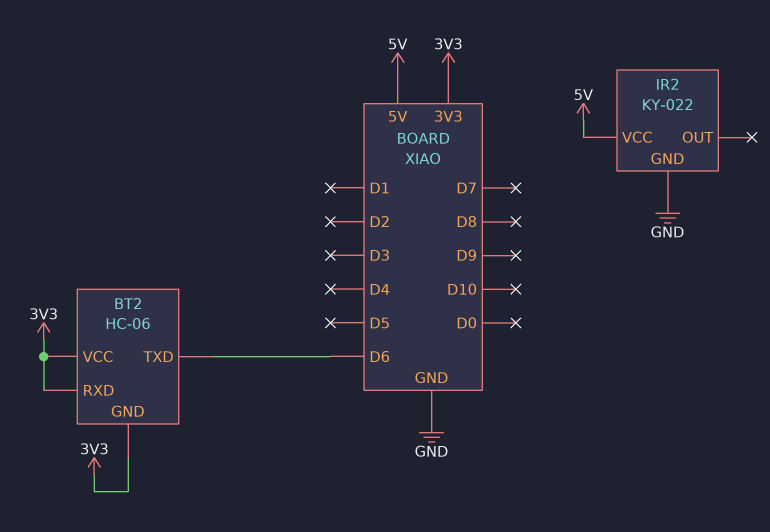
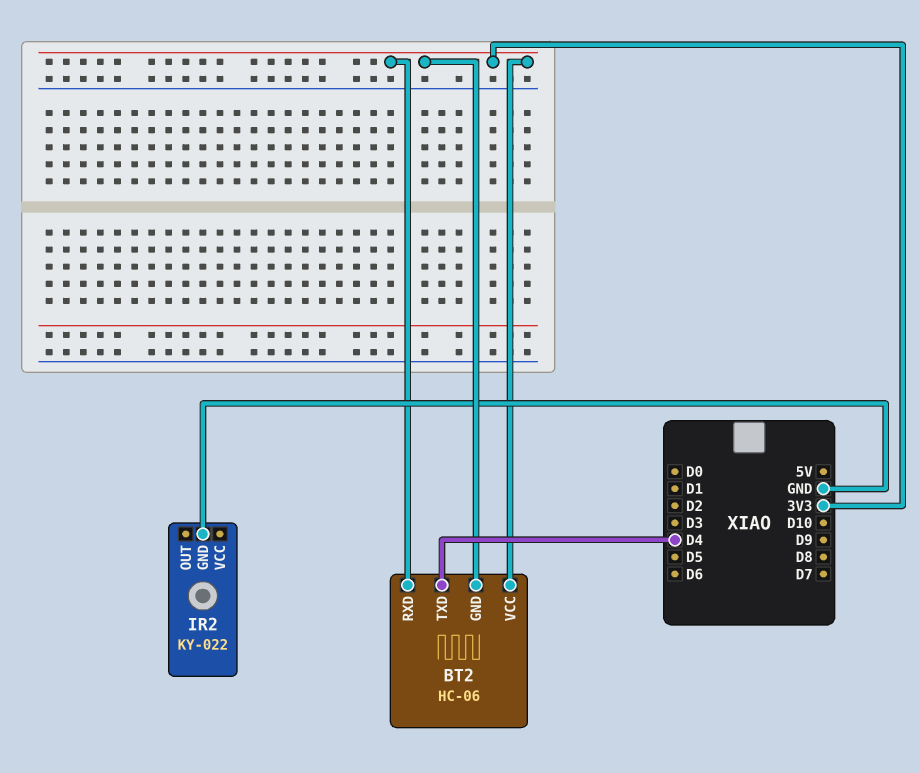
BT2 pin TXD: D6 -> D4
IR2 pin VCC: 5V -> none

